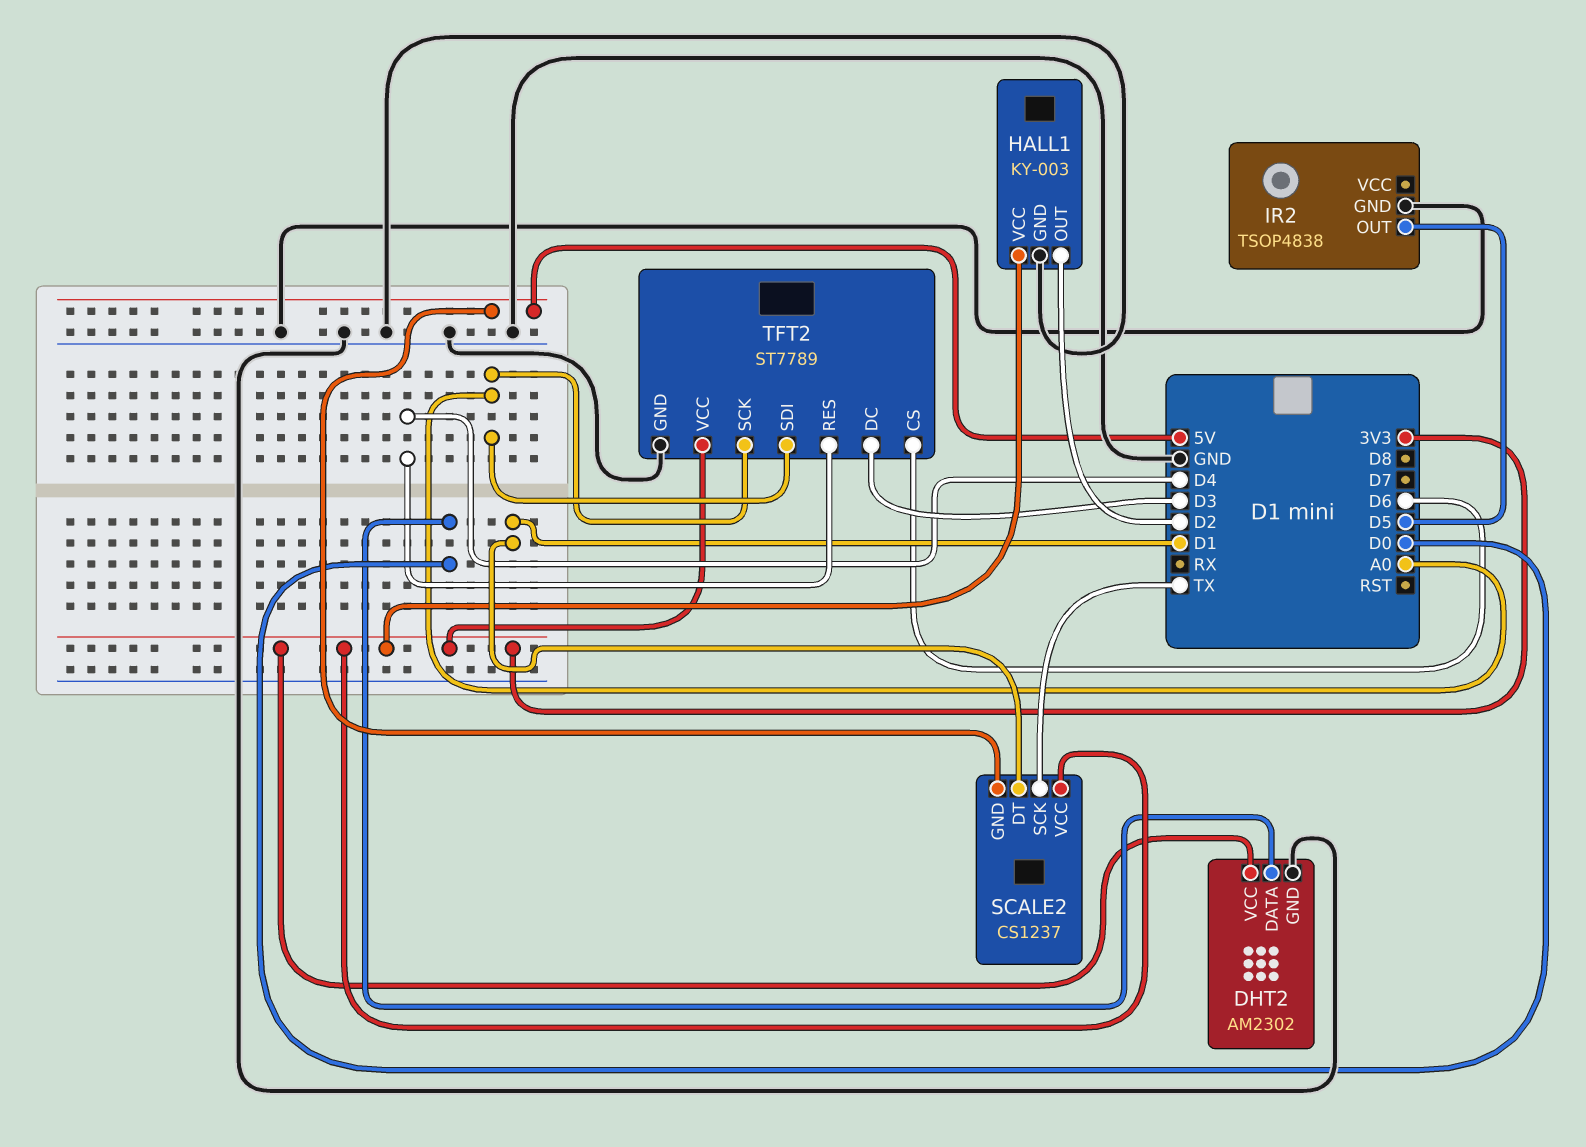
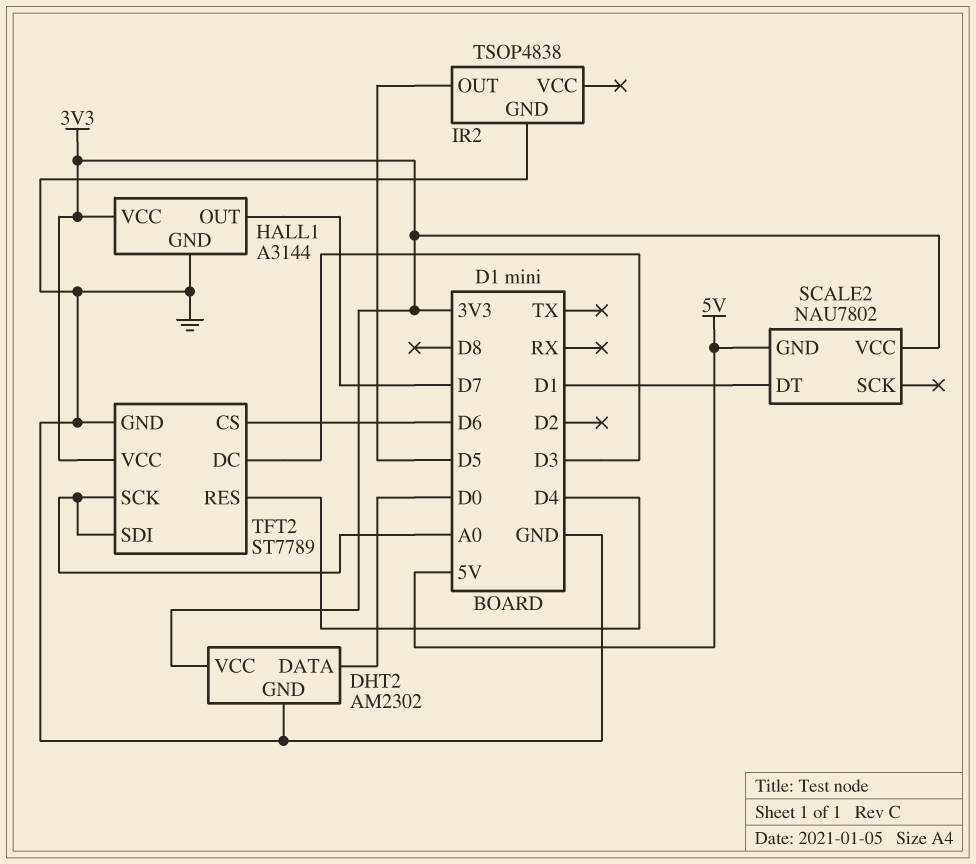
HALL1: KY-003 -> A3144
HALL1 pin OUT: D2 -> D7
SCALE2: CS1237 -> NAU7802
SCALE2 pin SCK: TX -> none

